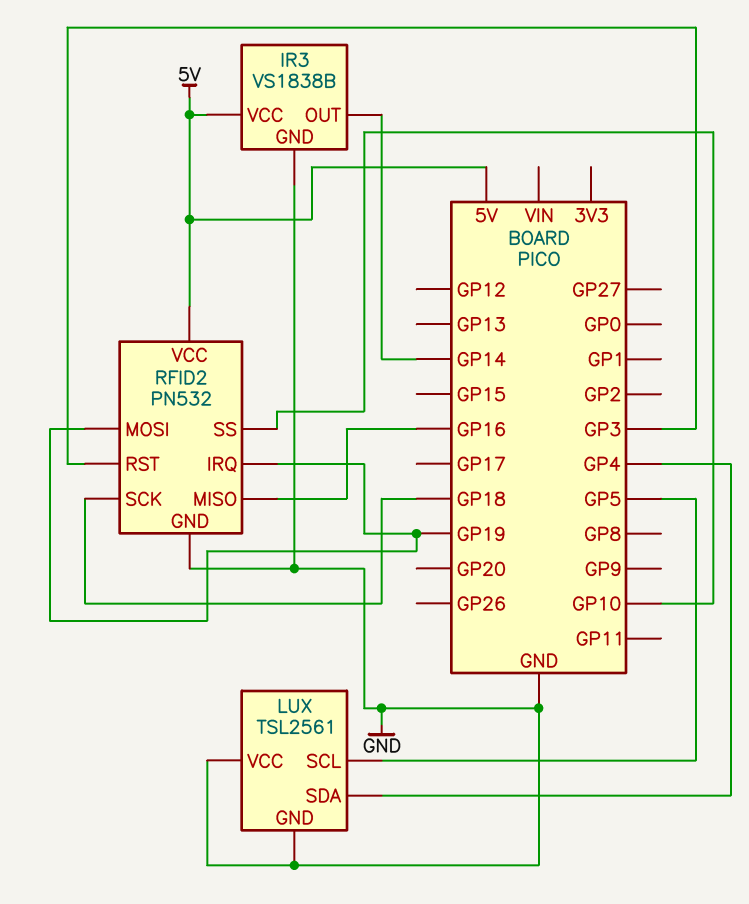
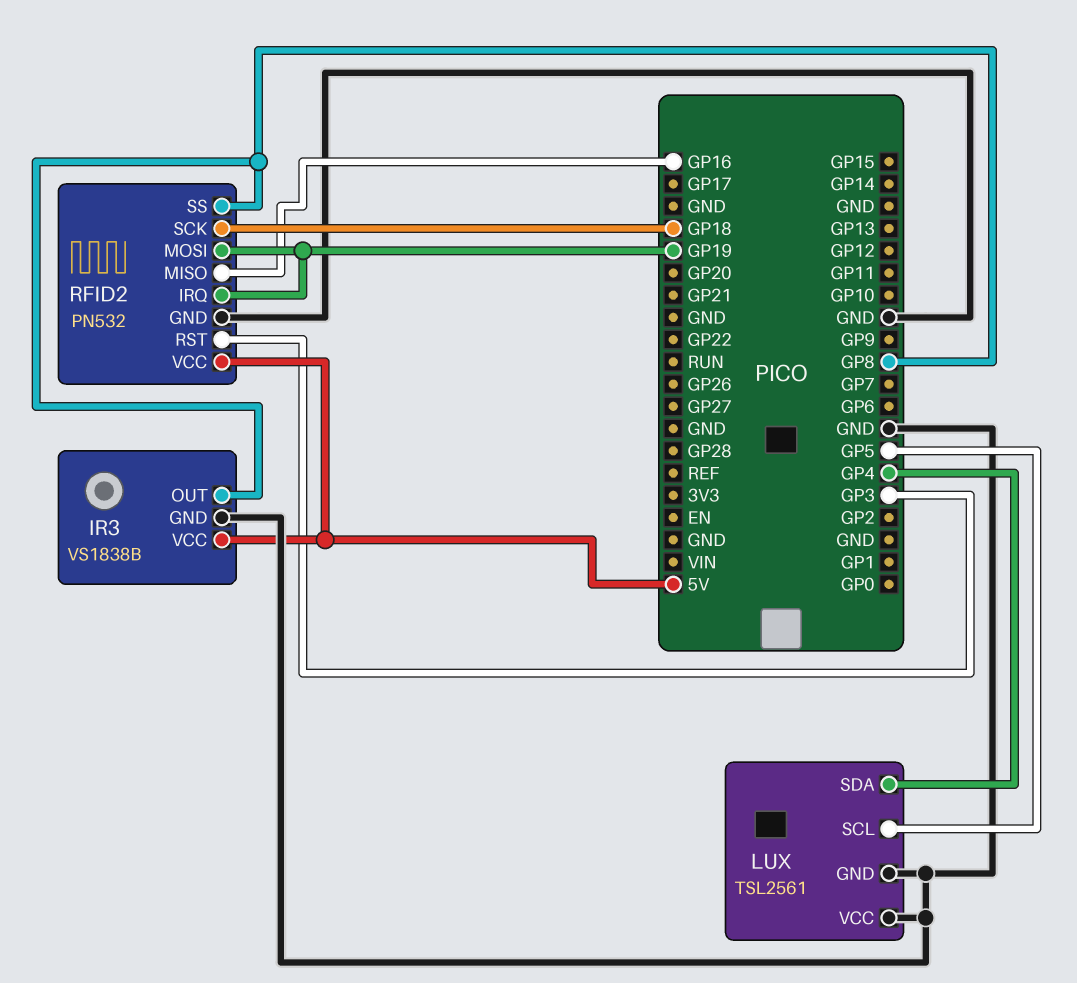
IR3 pin OUT: GP14 -> GP8
RFID2 pin SS: GP10 -> GP8

